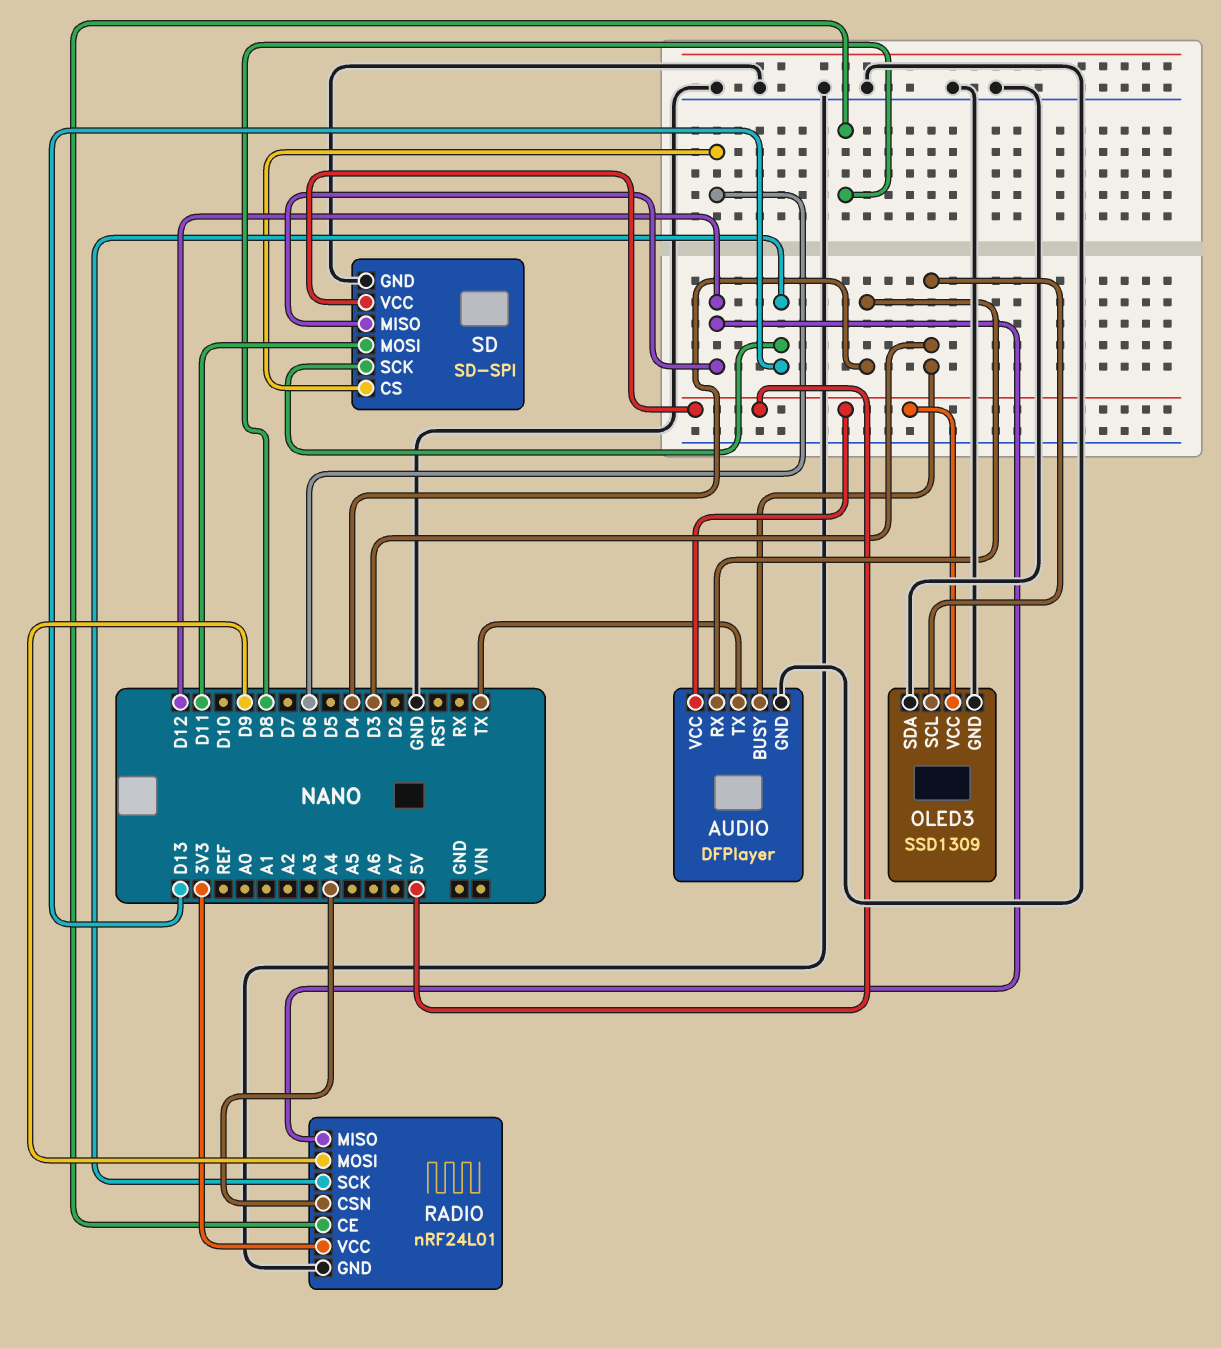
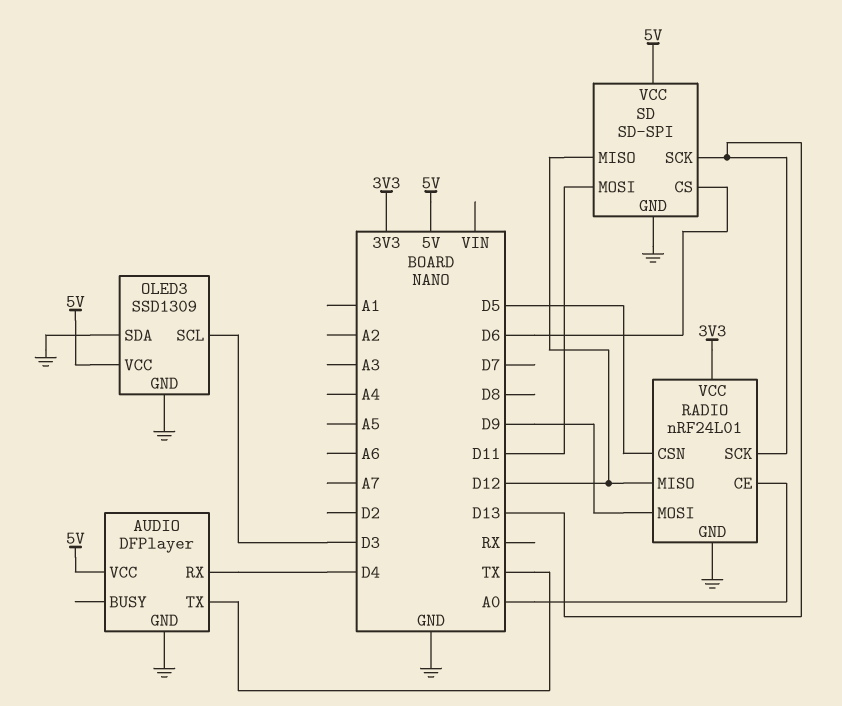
AUDIO pin BUSY: D3 -> none
RADIO pin CE: D8 -> A0
RADIO pin CSN: A4 -> D5

